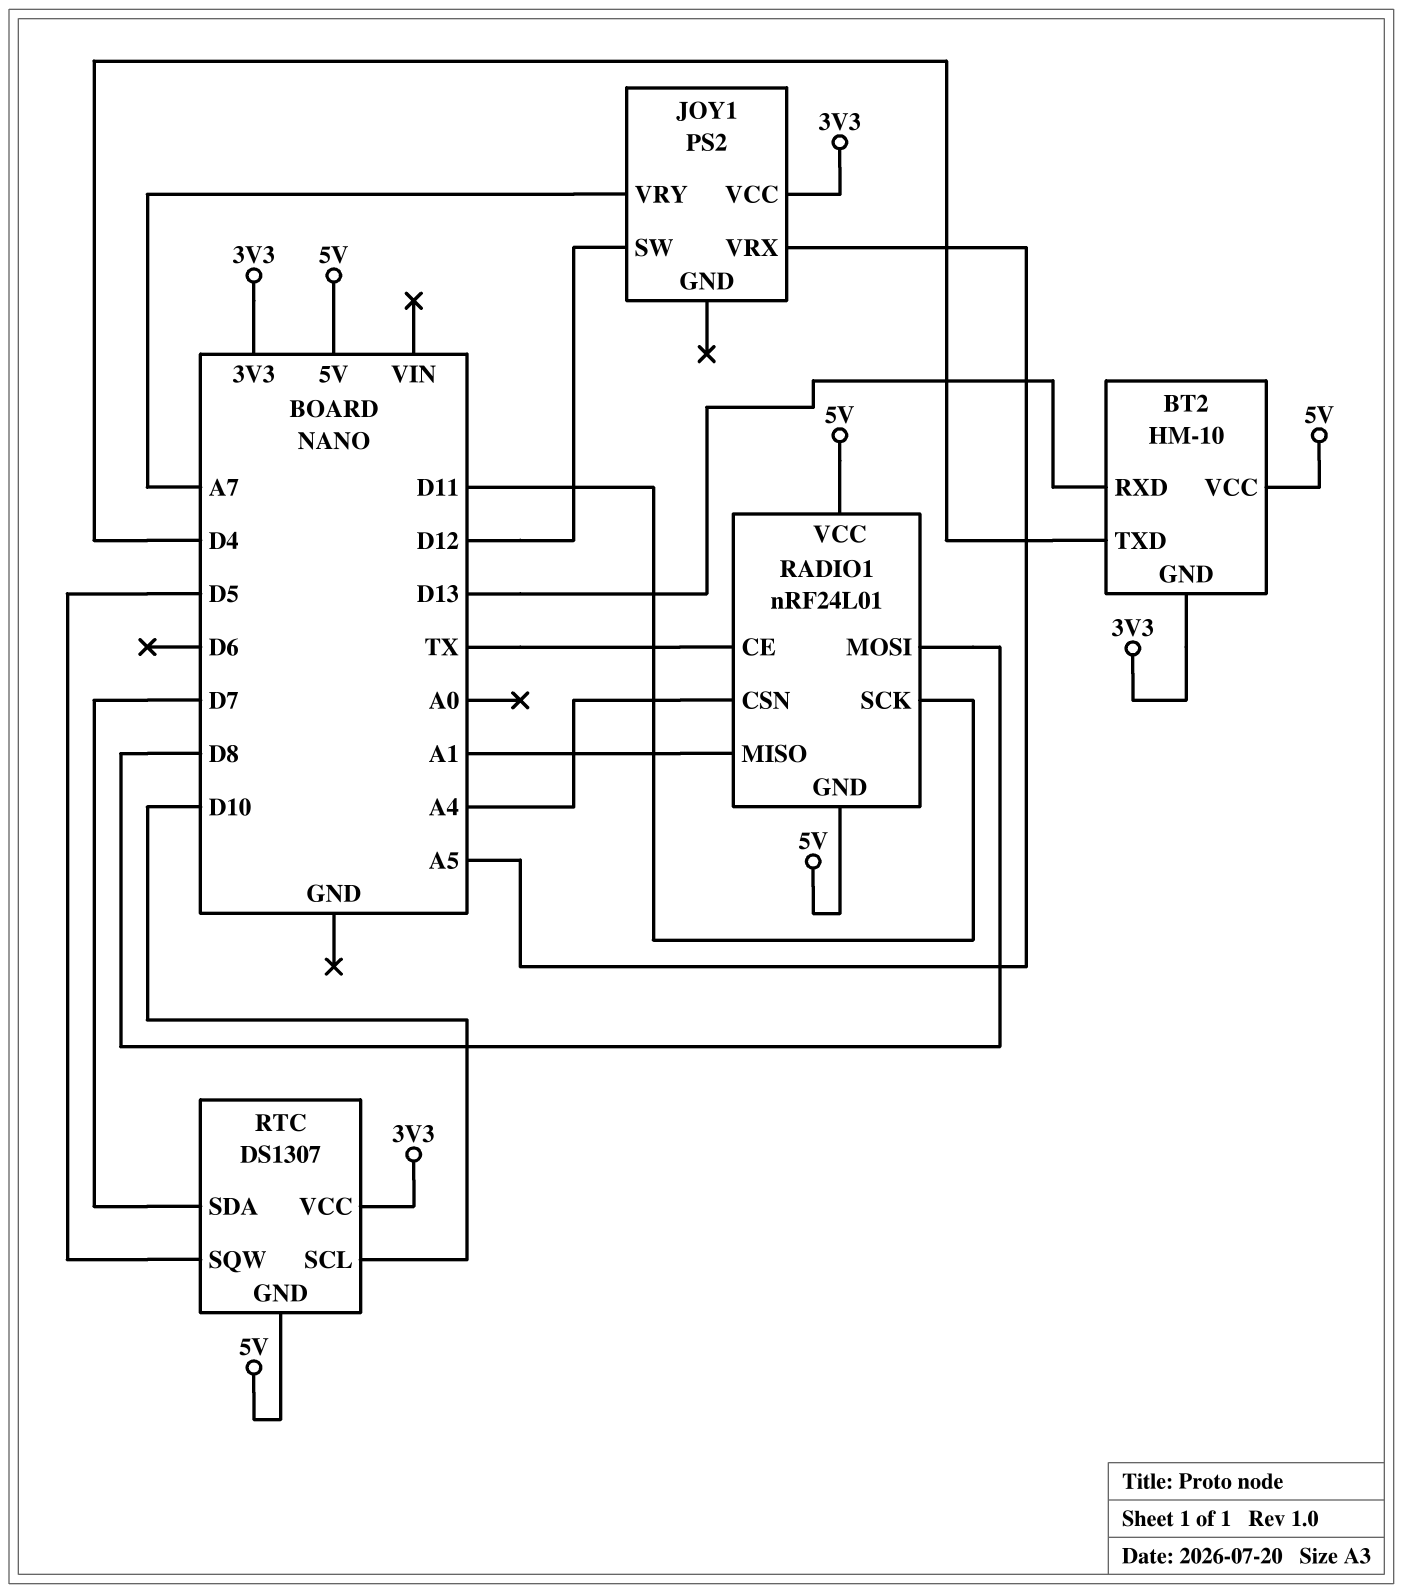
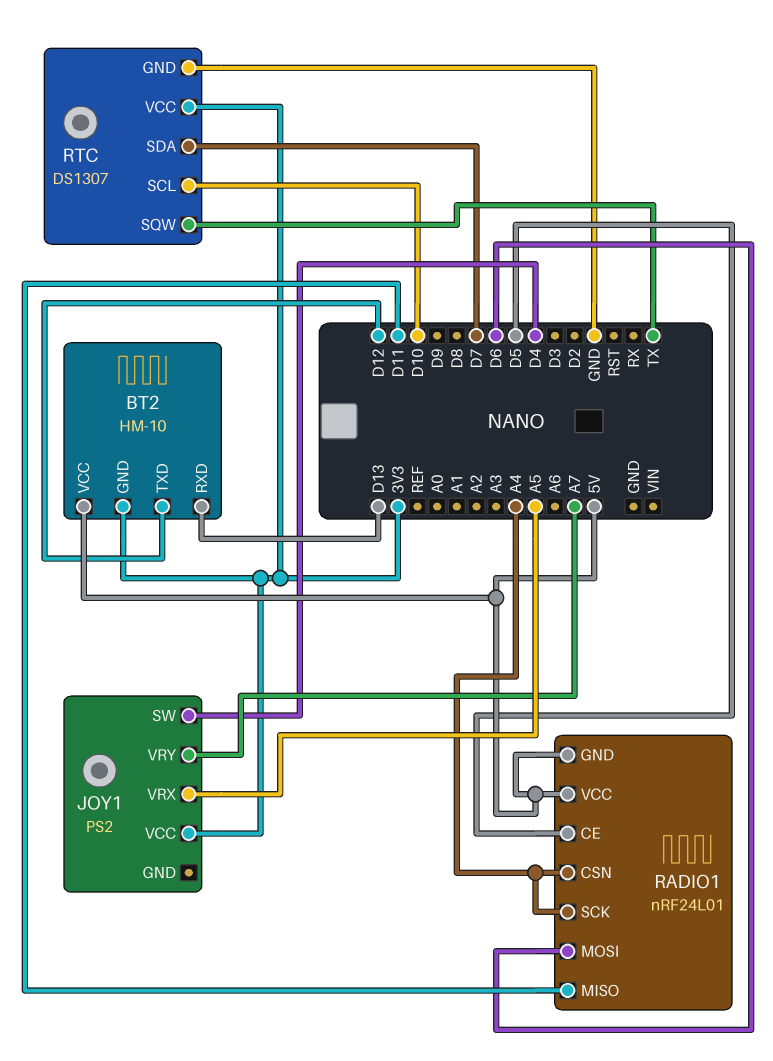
BT2 pin TXD: D4 -> D12
JOY1 pin SW: D12 -> D4
RADIO1 pin CE: TX -> D5
RADIO1 pin MISO: A1 -> D11
RADIO1 pin MOSI: D8 -> D6
RADIO1 pin SCK: D11 -> A4
RTC pin GND: 5V -> GND
RTC pin SQW: D5 -> TX

